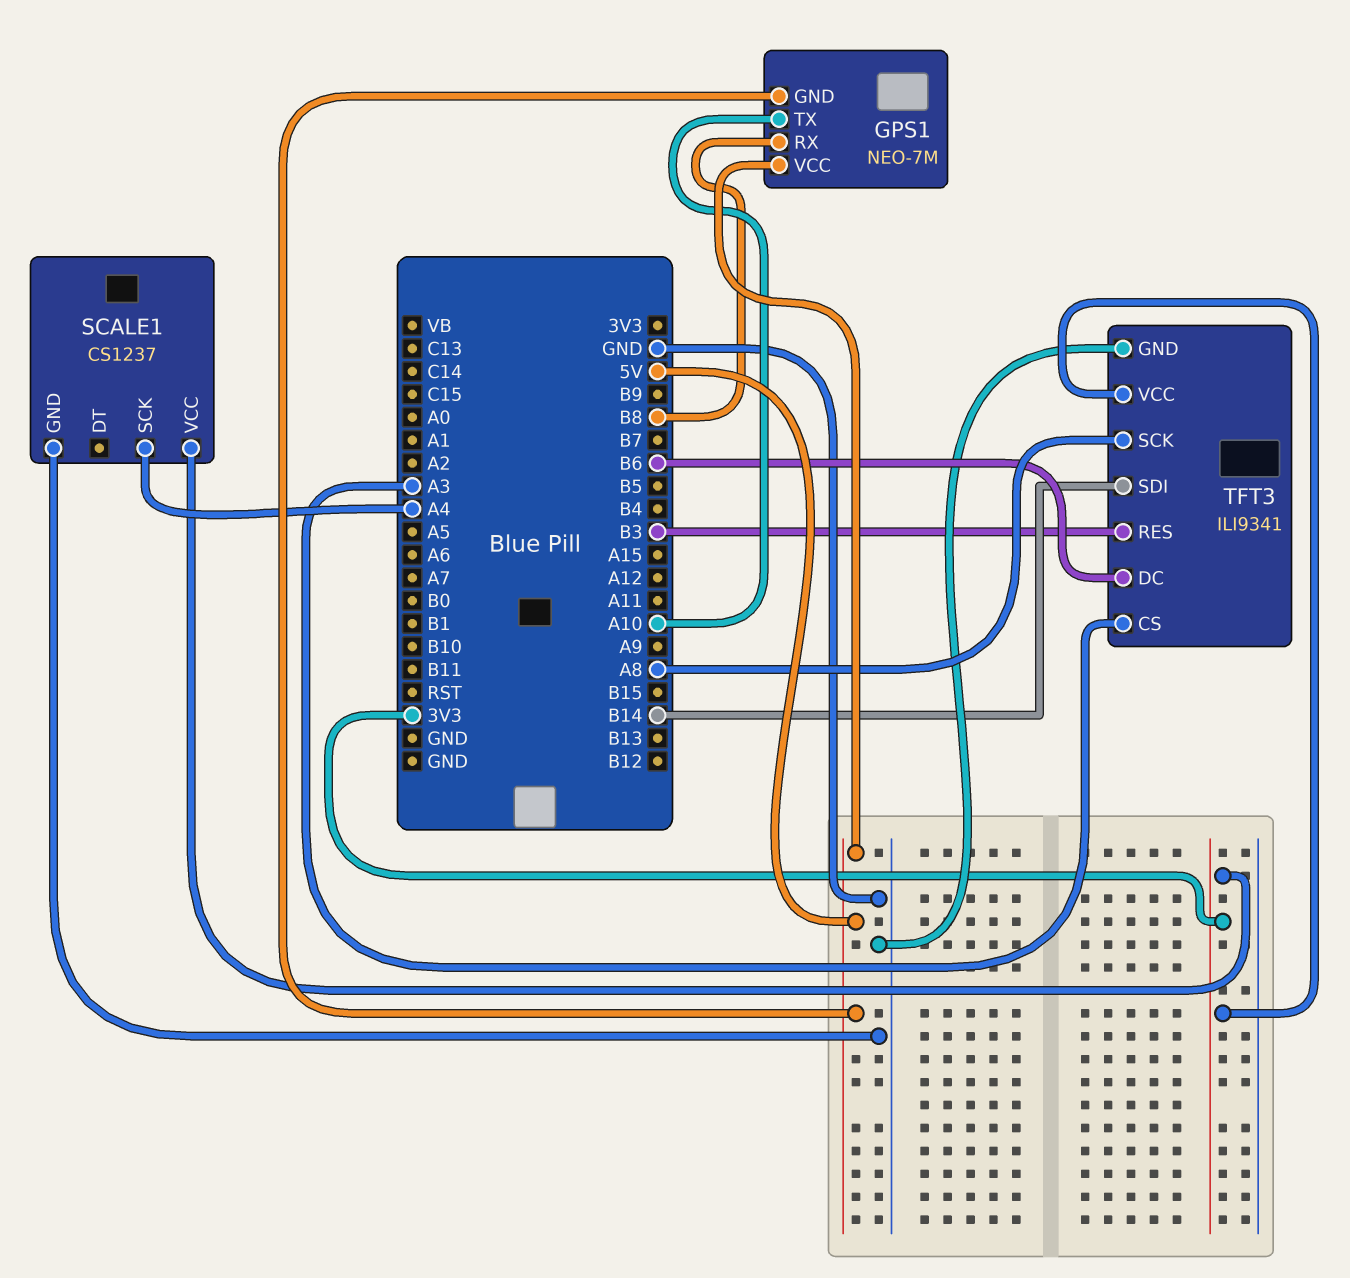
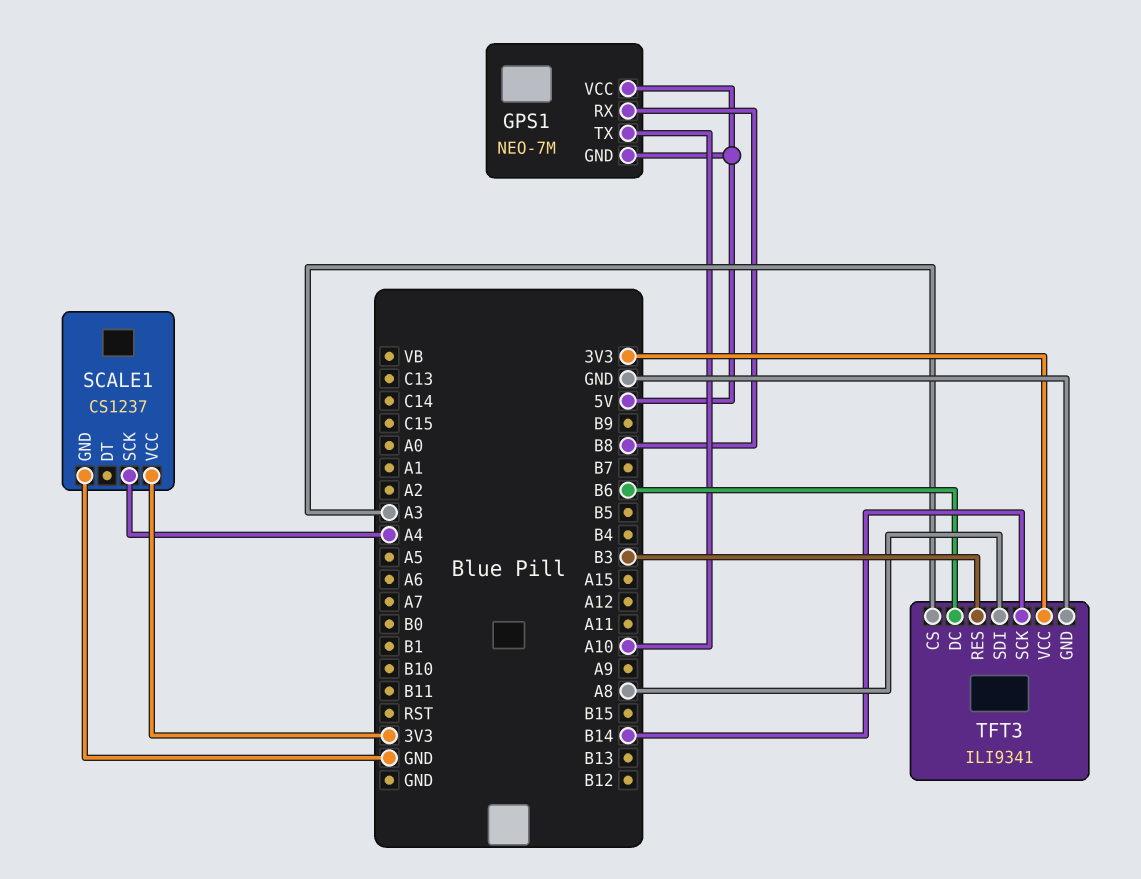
TFT3 pin SCK: A8 -> B14
TFT3 pin SDI: B14 -> A8

